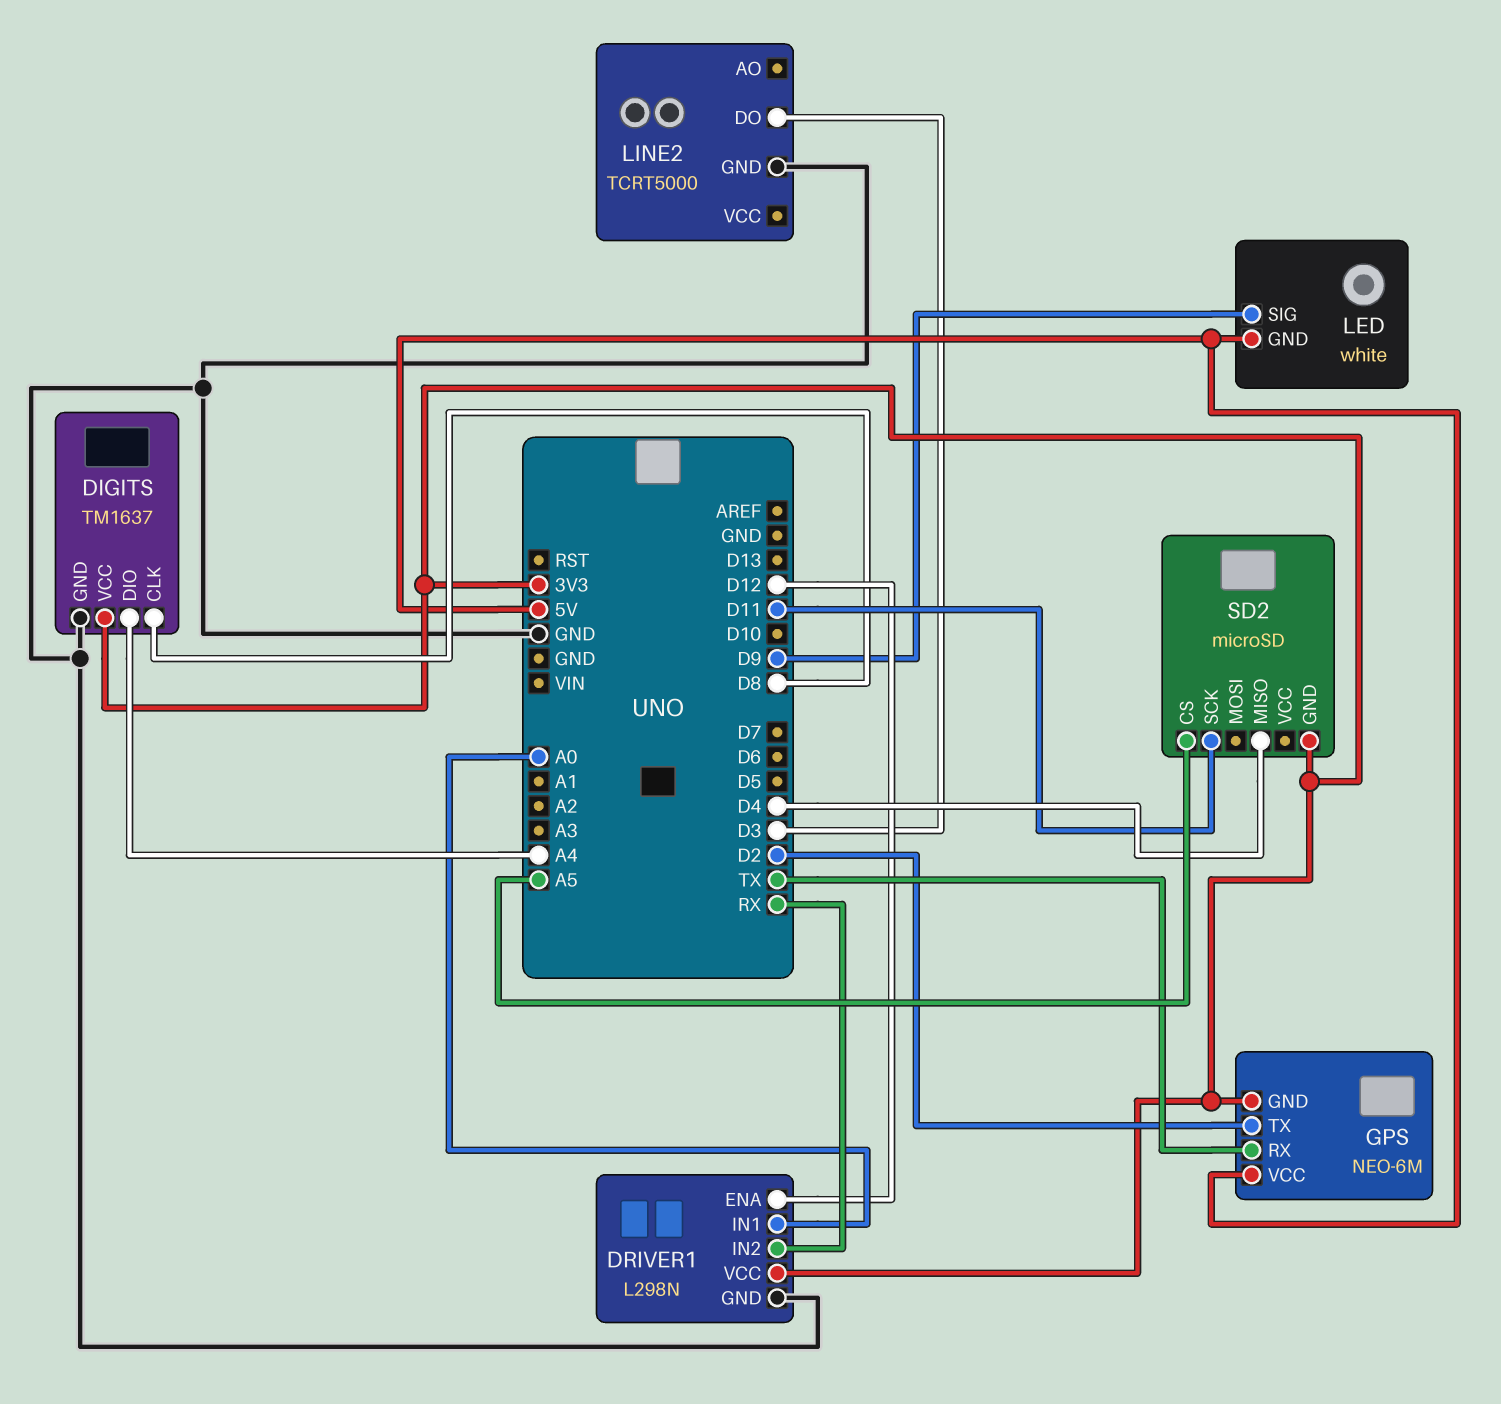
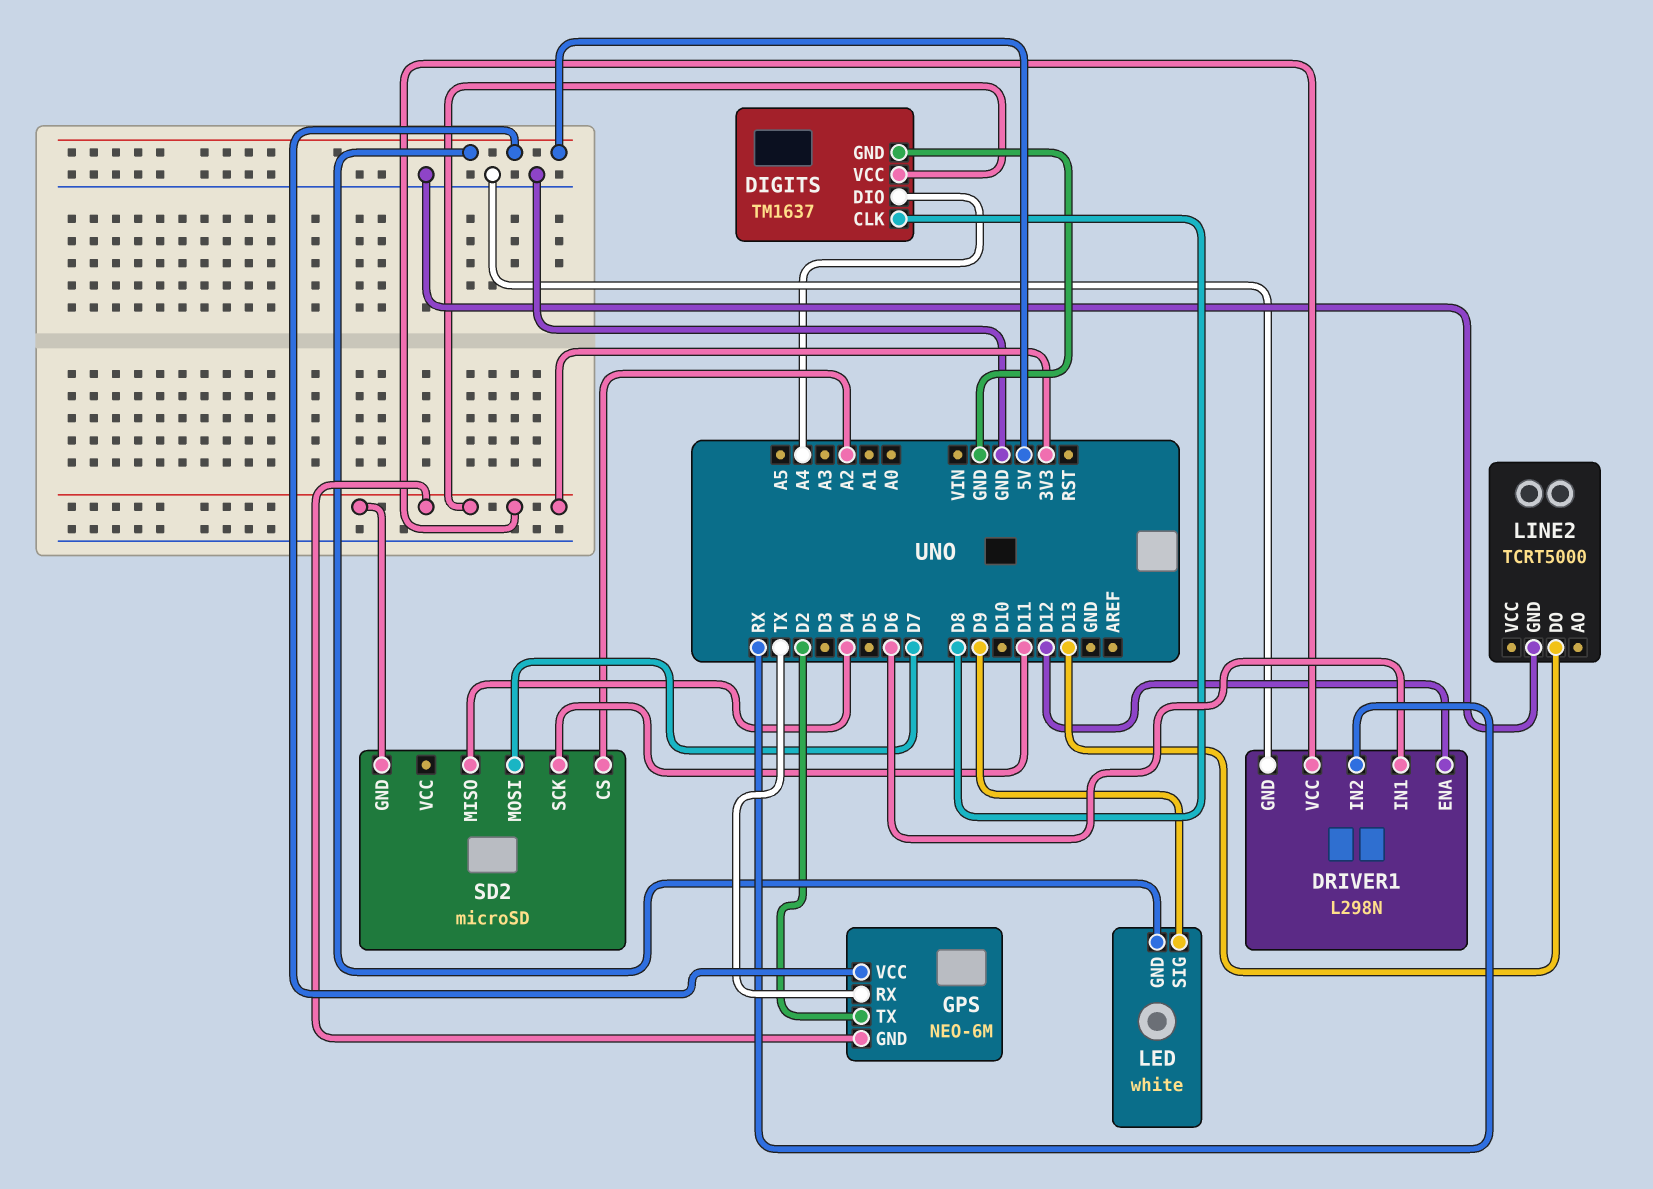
DRIVER1 pin IN1: A0 -> D6
LINE2 pin DO: D3 -> D13
SD2 pin CS: A5 -> A2
SD2 pin MOSI: none -> D7

